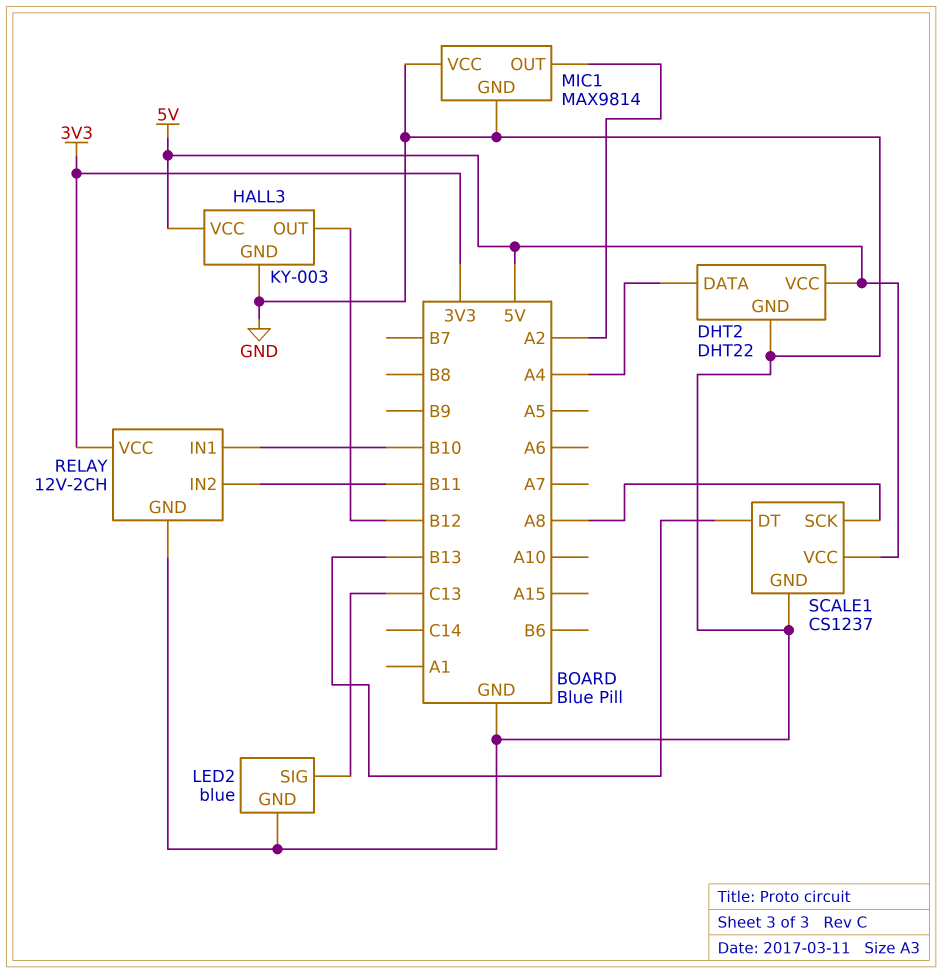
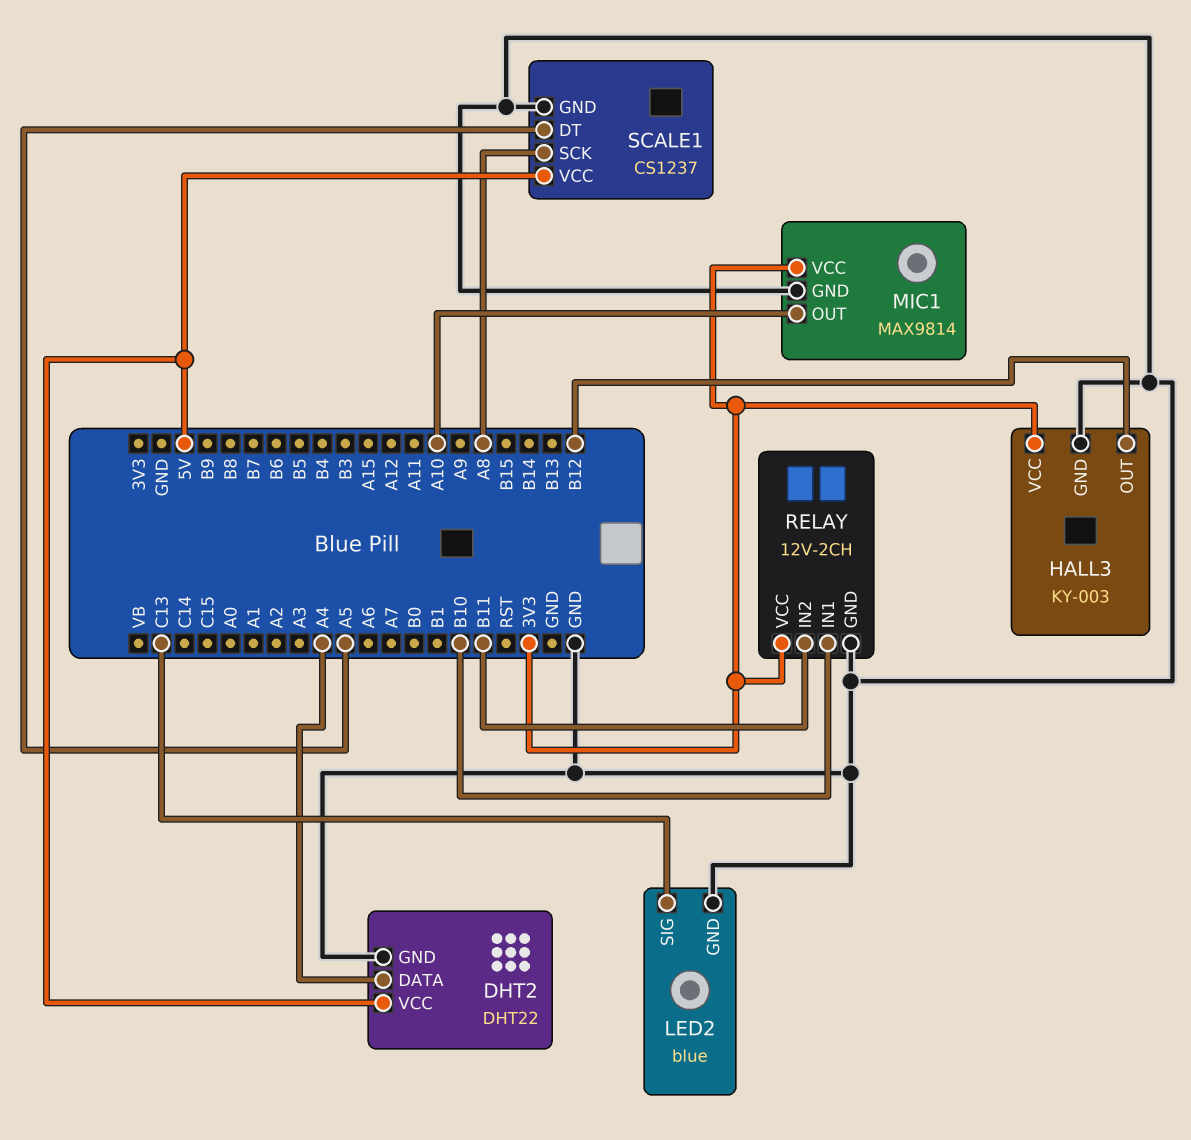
HALL3 pin VCC: 5V -> 3V3
MIC1 pin OUT: A2 -> A10
MIC1 pin VCC: GND -> 3V3
SCALE1 pin DT: B13 -> A5

